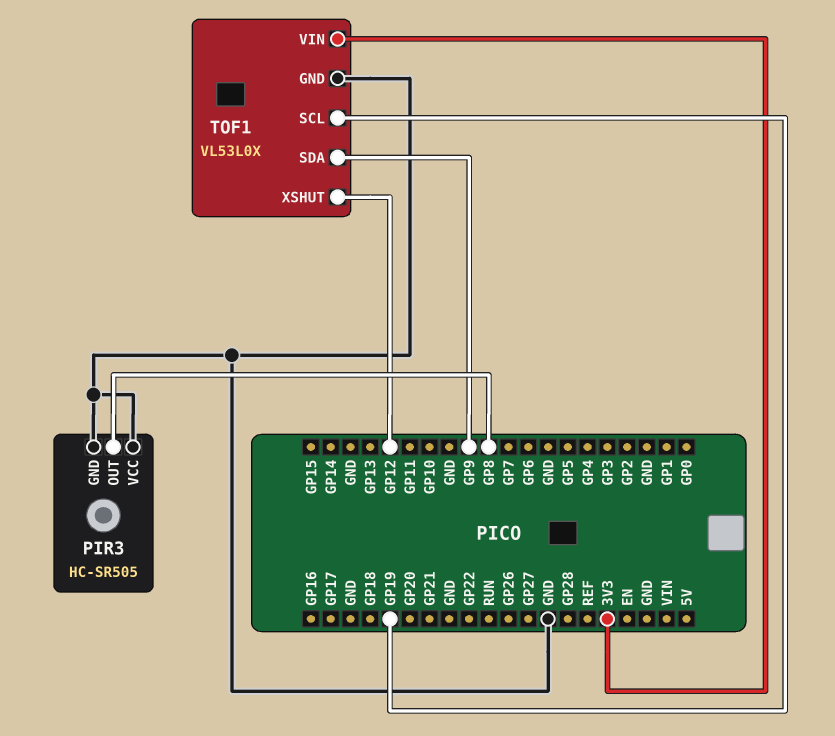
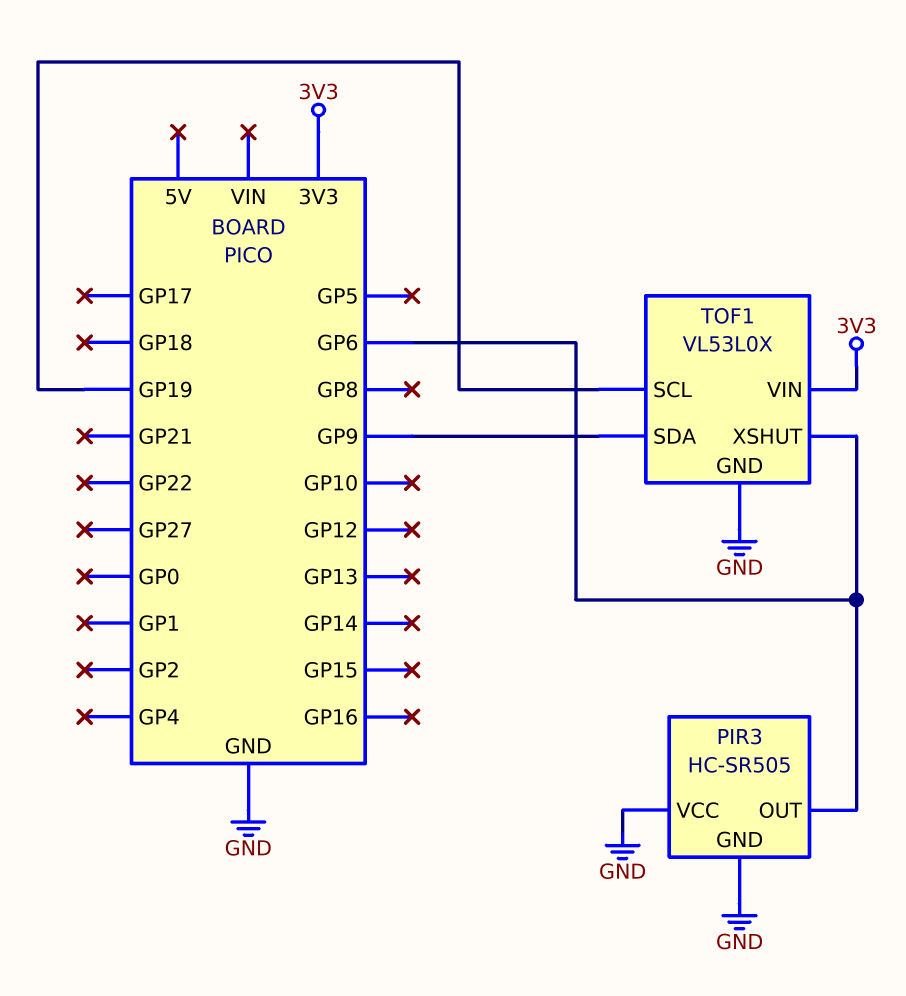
PIR3 pin OUT: GP8 -> GP6
TOF1 pin XSHUT: GP12 -> GP6

